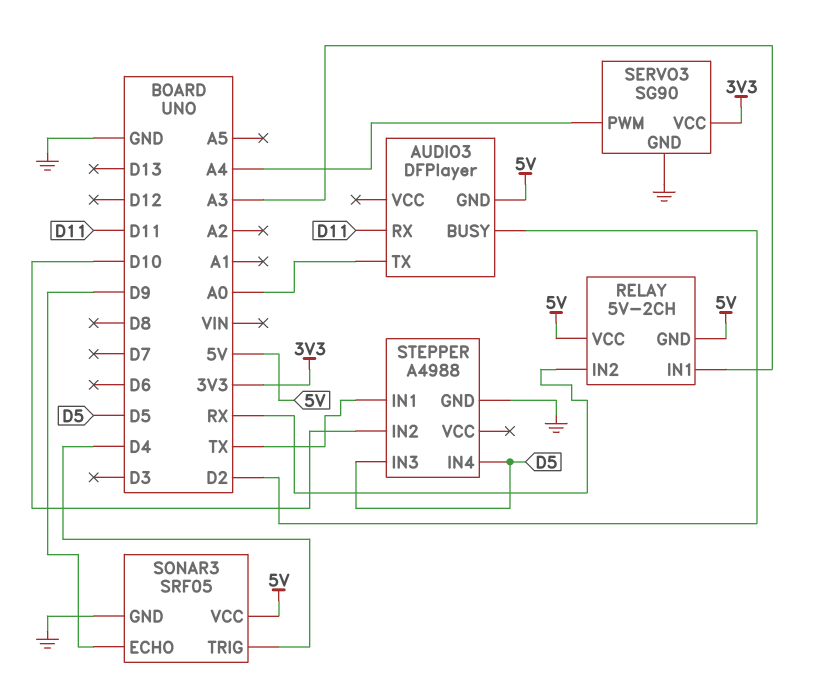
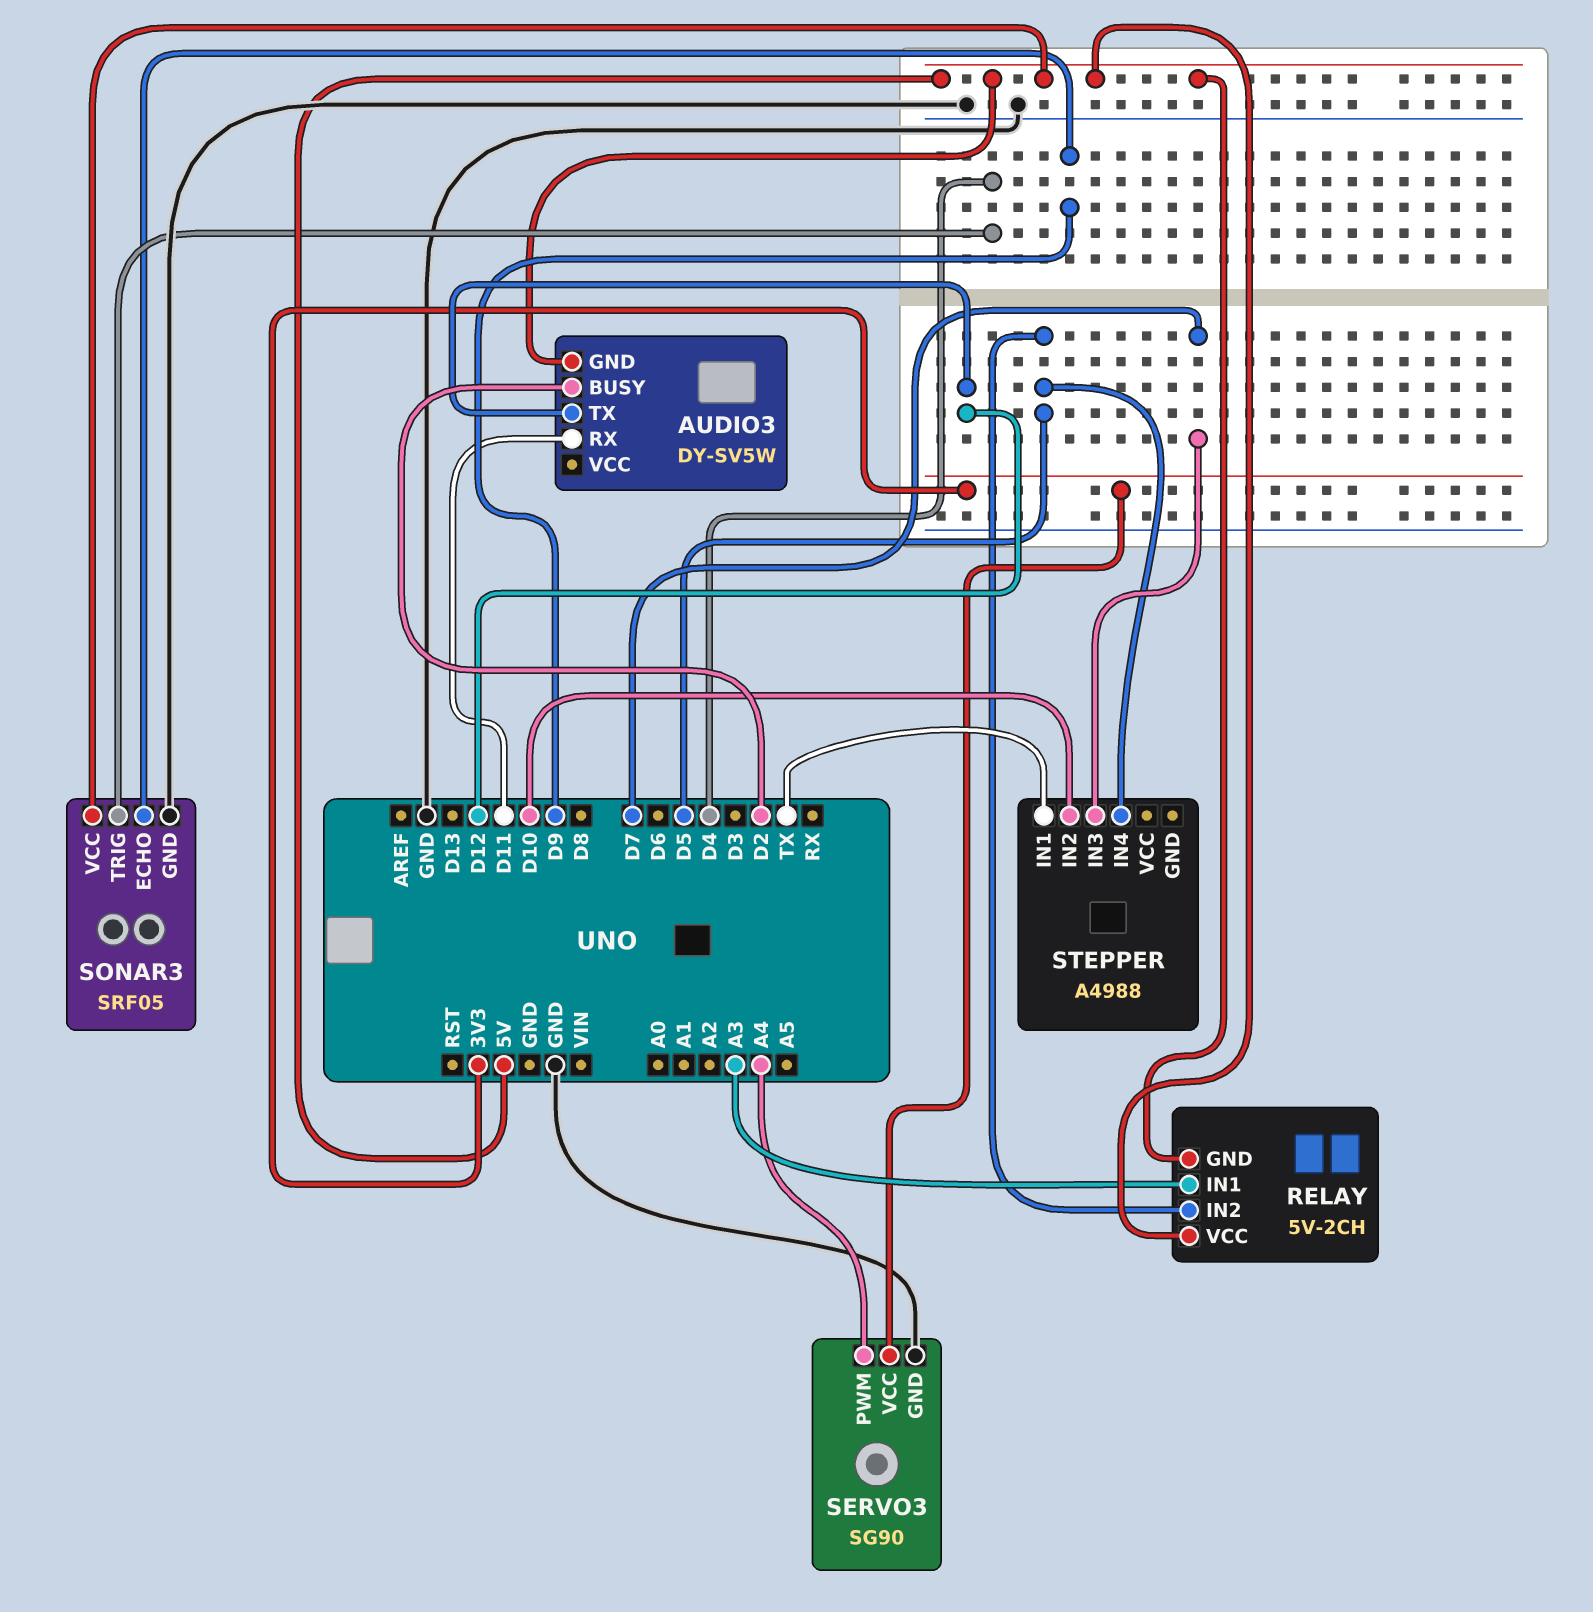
AUDIO3: DFPlayer -> DY-SV5W
AUDIO3 pin TX: A0 -> D12
RELAY pin IN2: RX -> D5
STEPPER pin GND: GND -> none
STEPPER pin IN3: D5 -> D7

